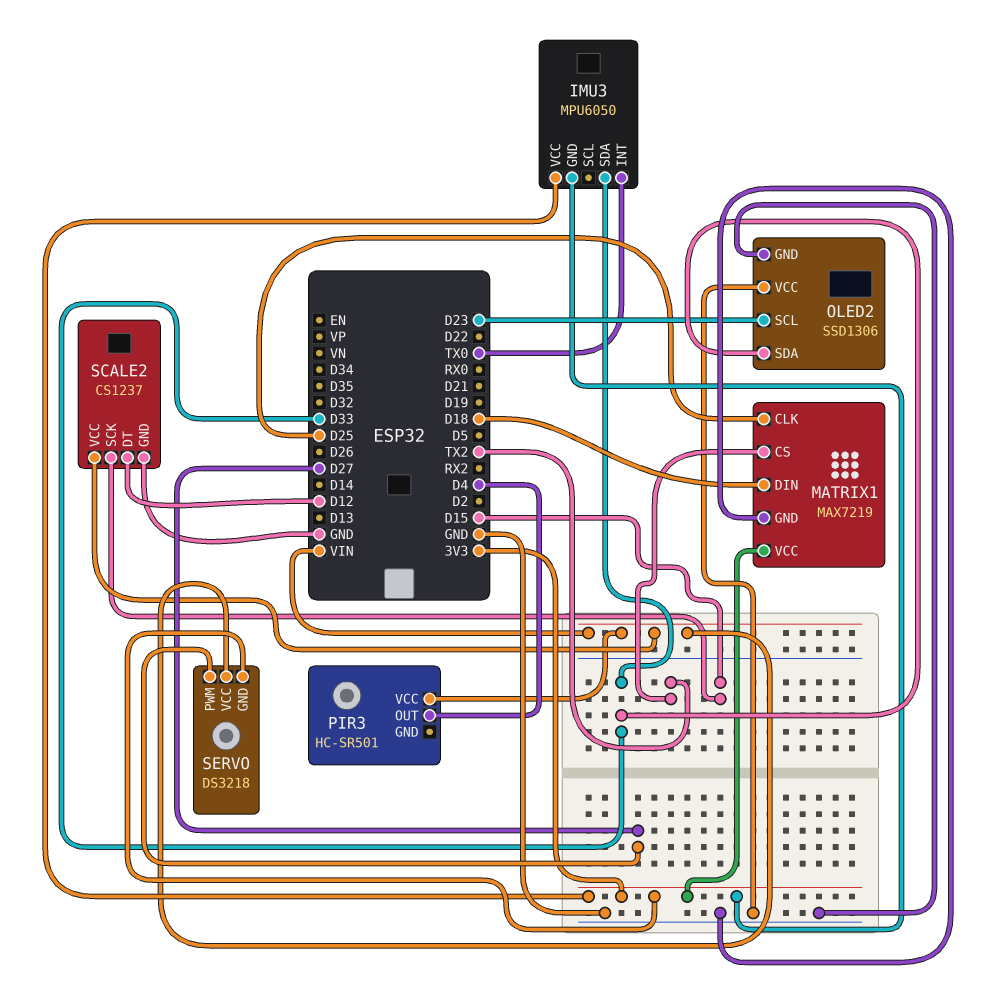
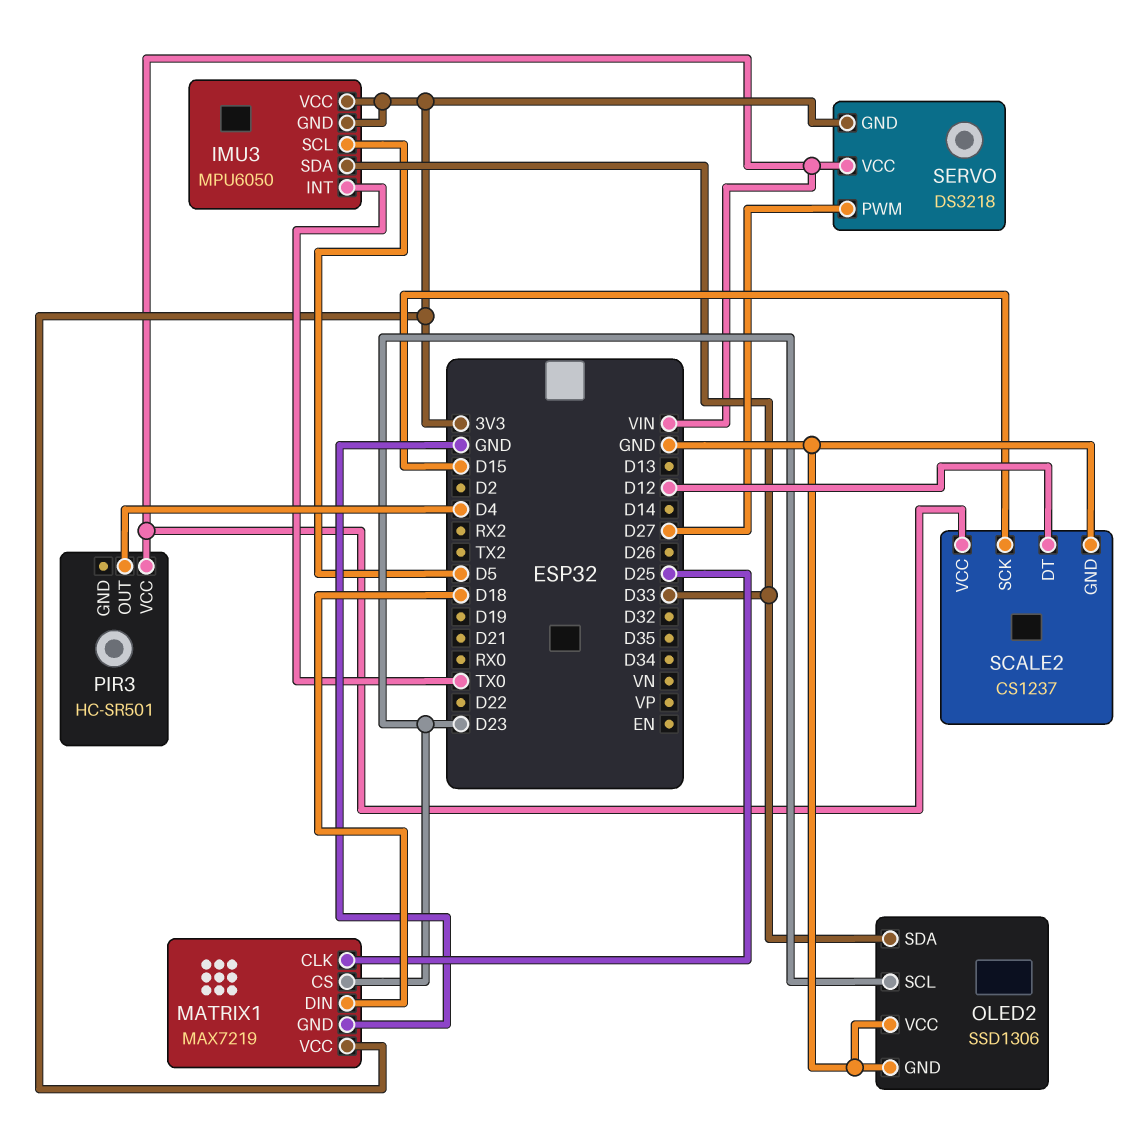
IMU3 pin SCL: none -> D5
MATRIX1 pin CS: TX2 -> D23

